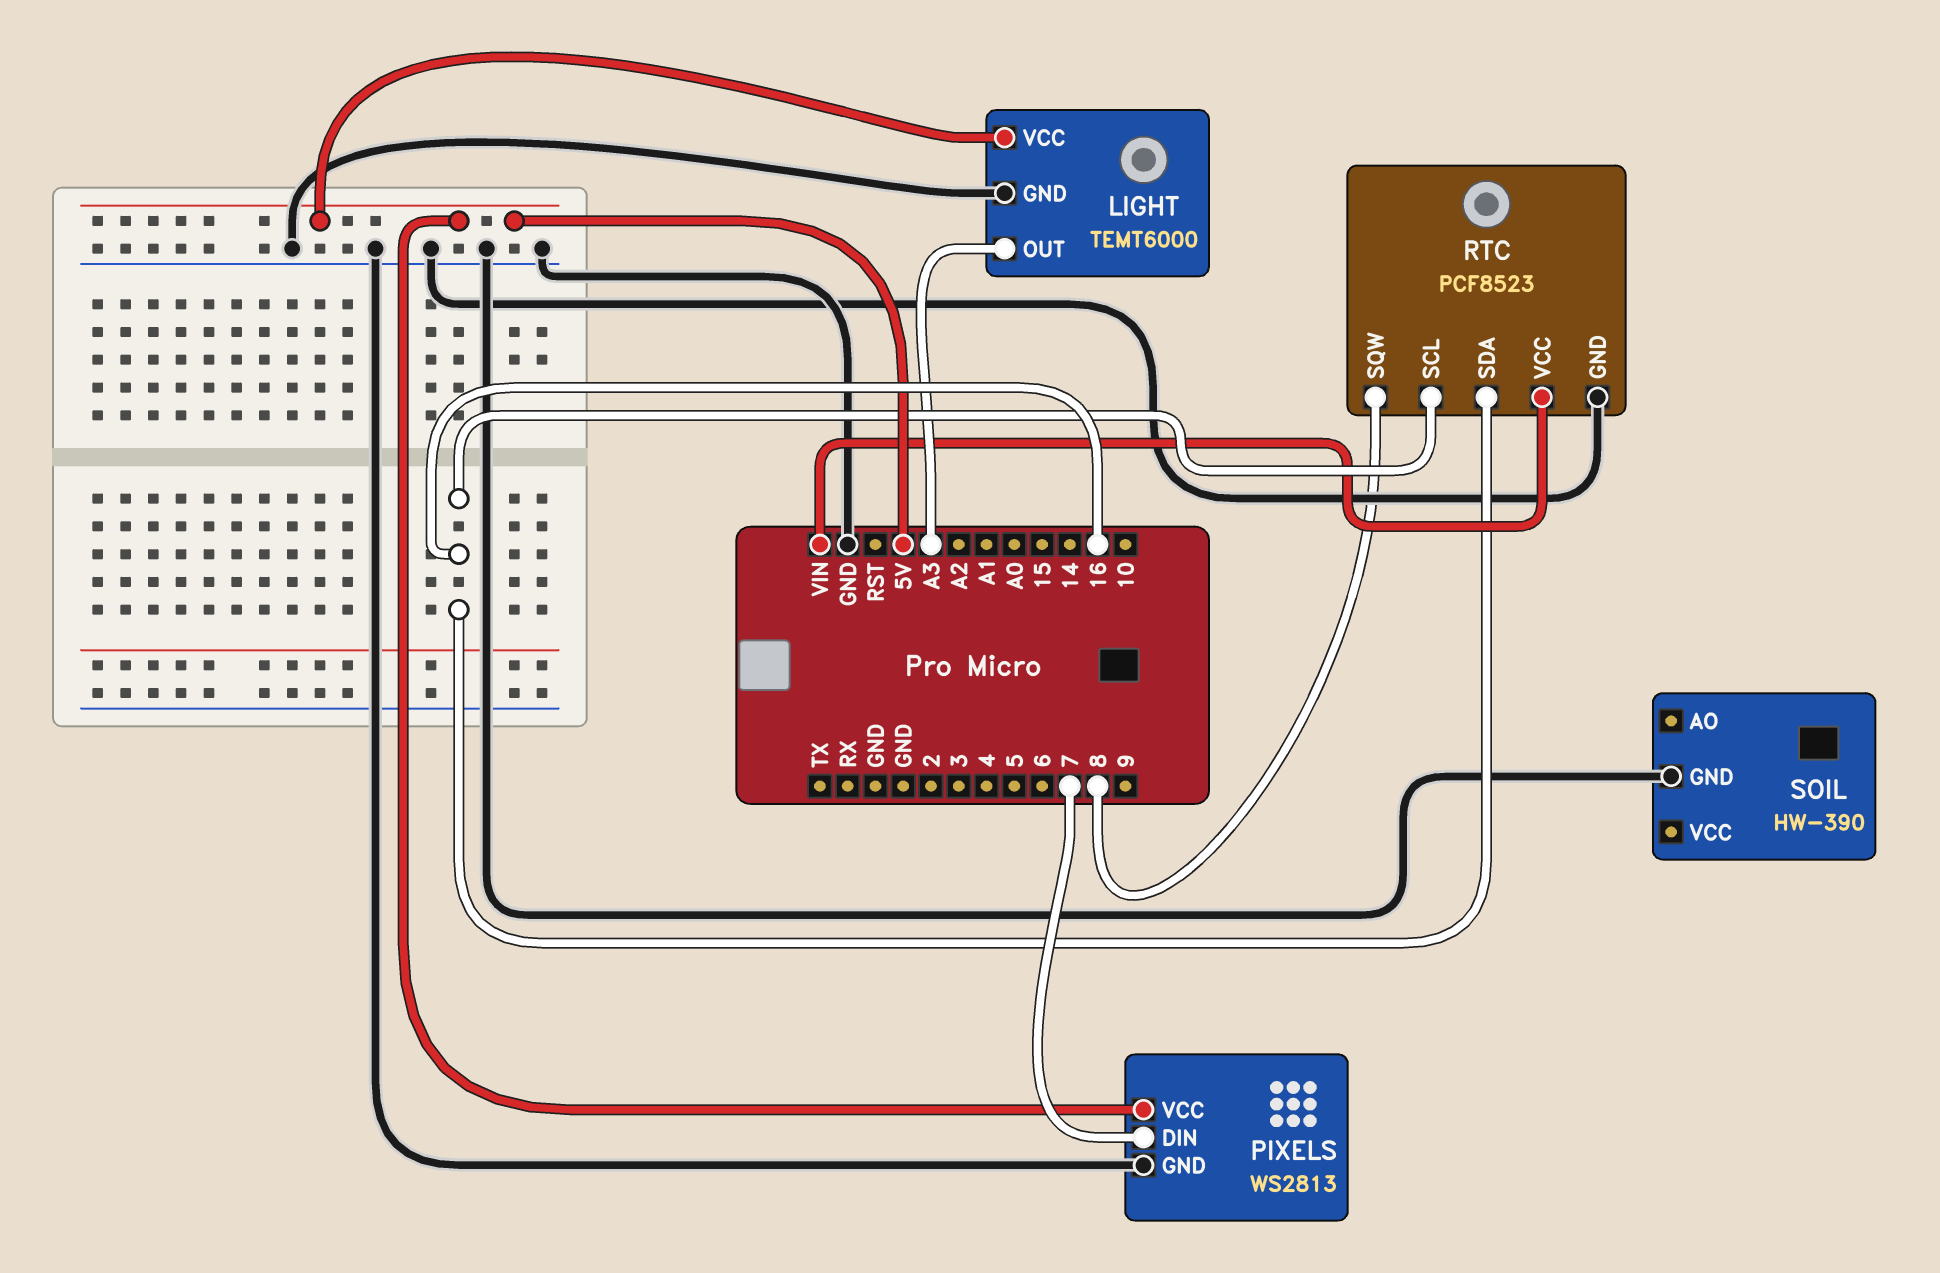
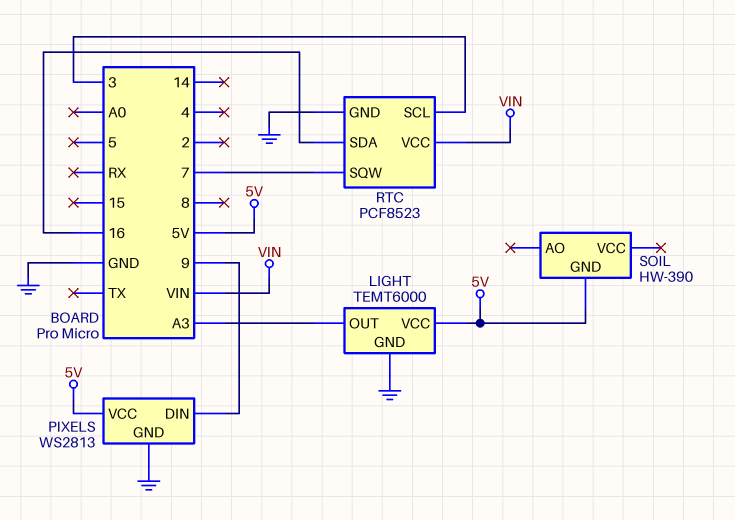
PIXELS pin DIN: 7 -> 9
RTC pin SCL: 16 -> 3
RTC pin SQW: 8 -> 7
SOIL pin GND: GND -> 5V

